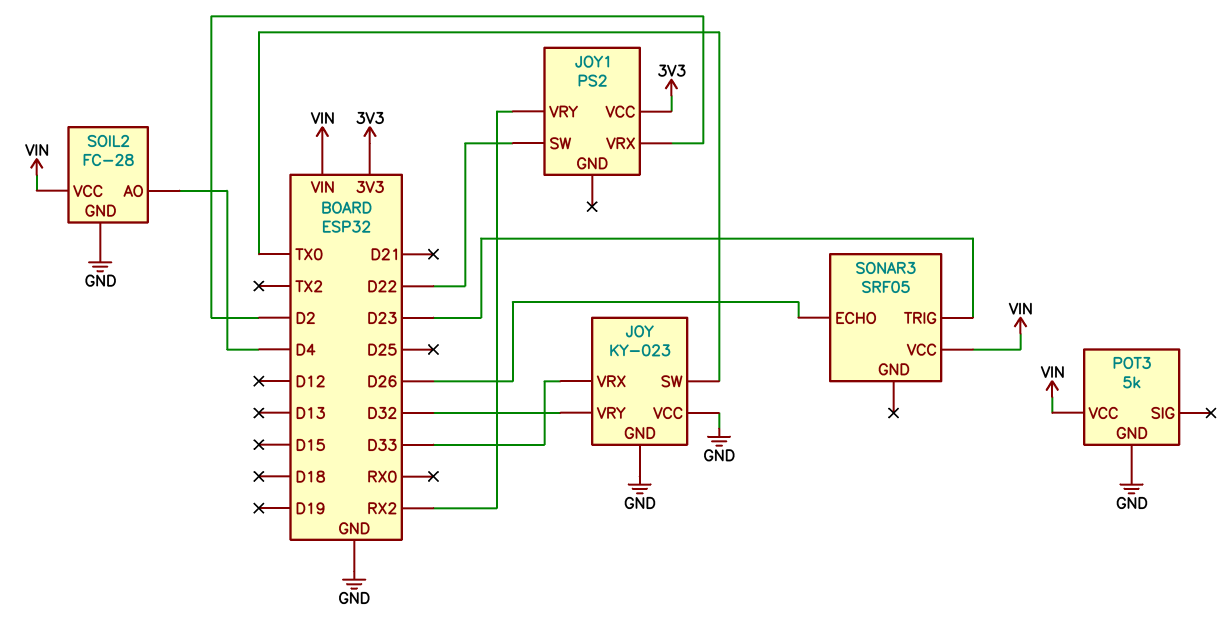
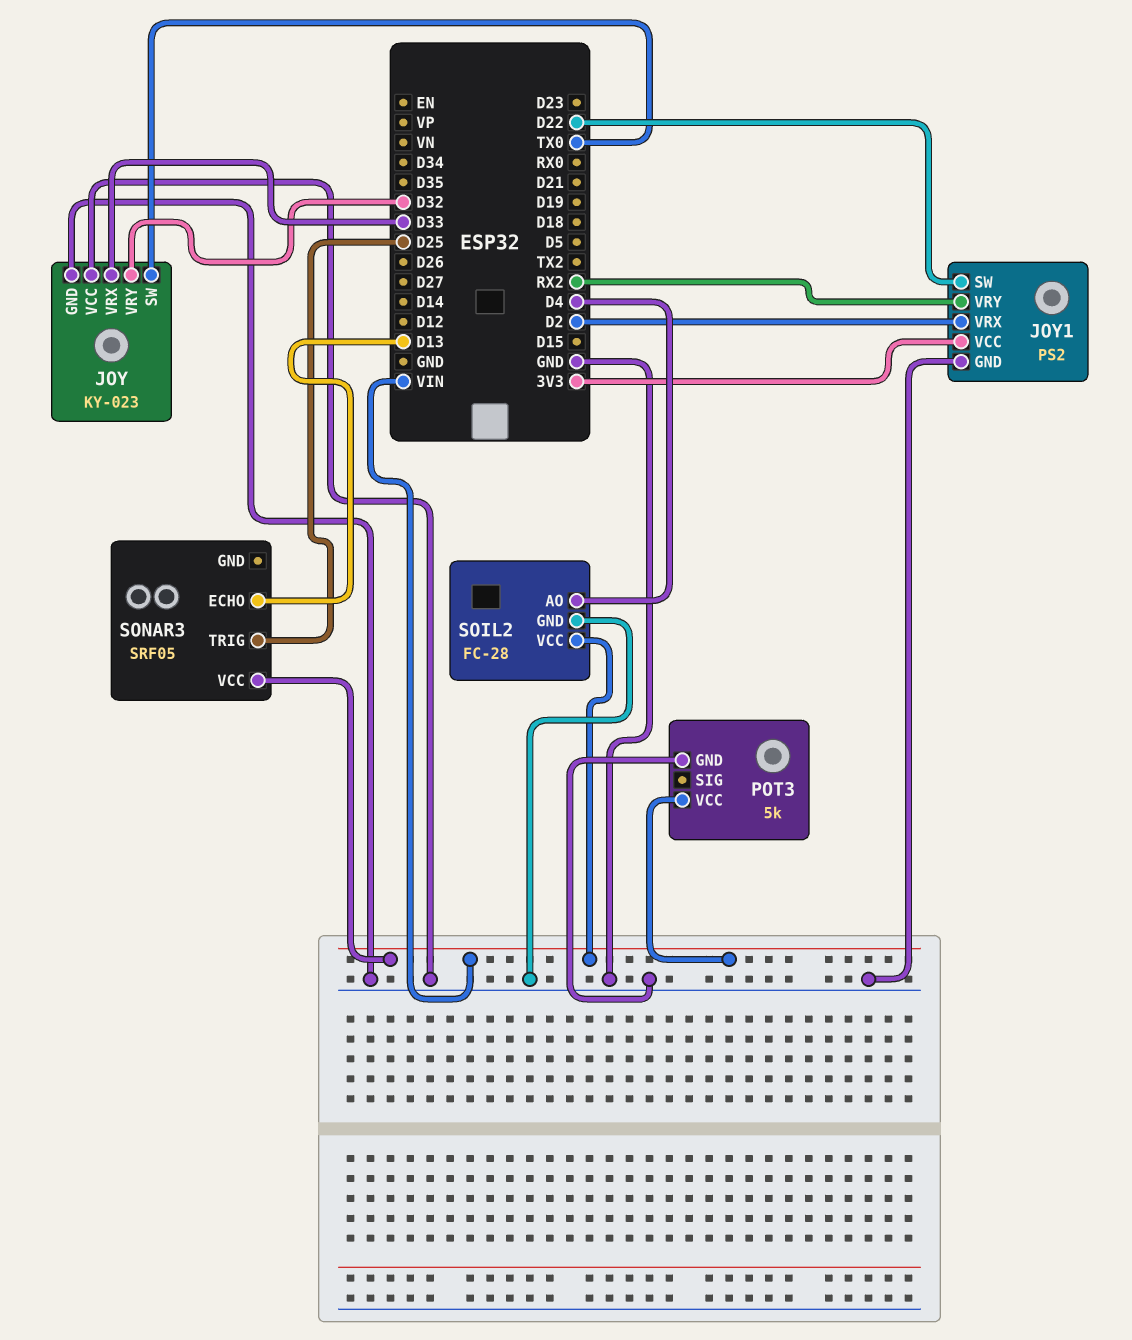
JOY1 pin GND: none -> GND
SONAR3 pin ECHO: D26 -> D13
SONAR3 pin TRIG: D23 -> D25

